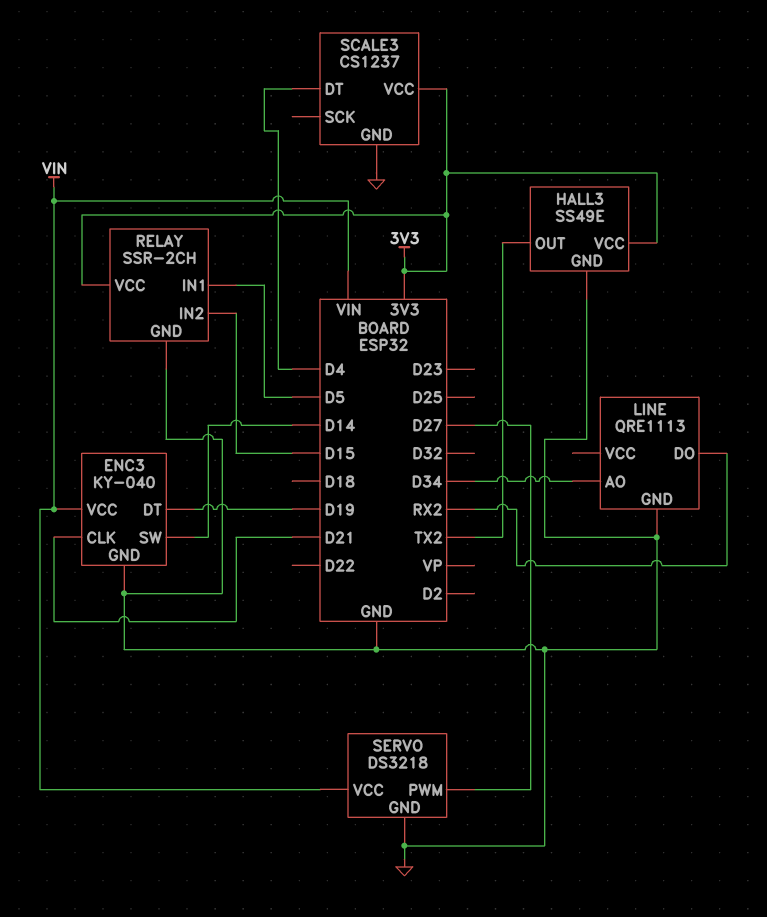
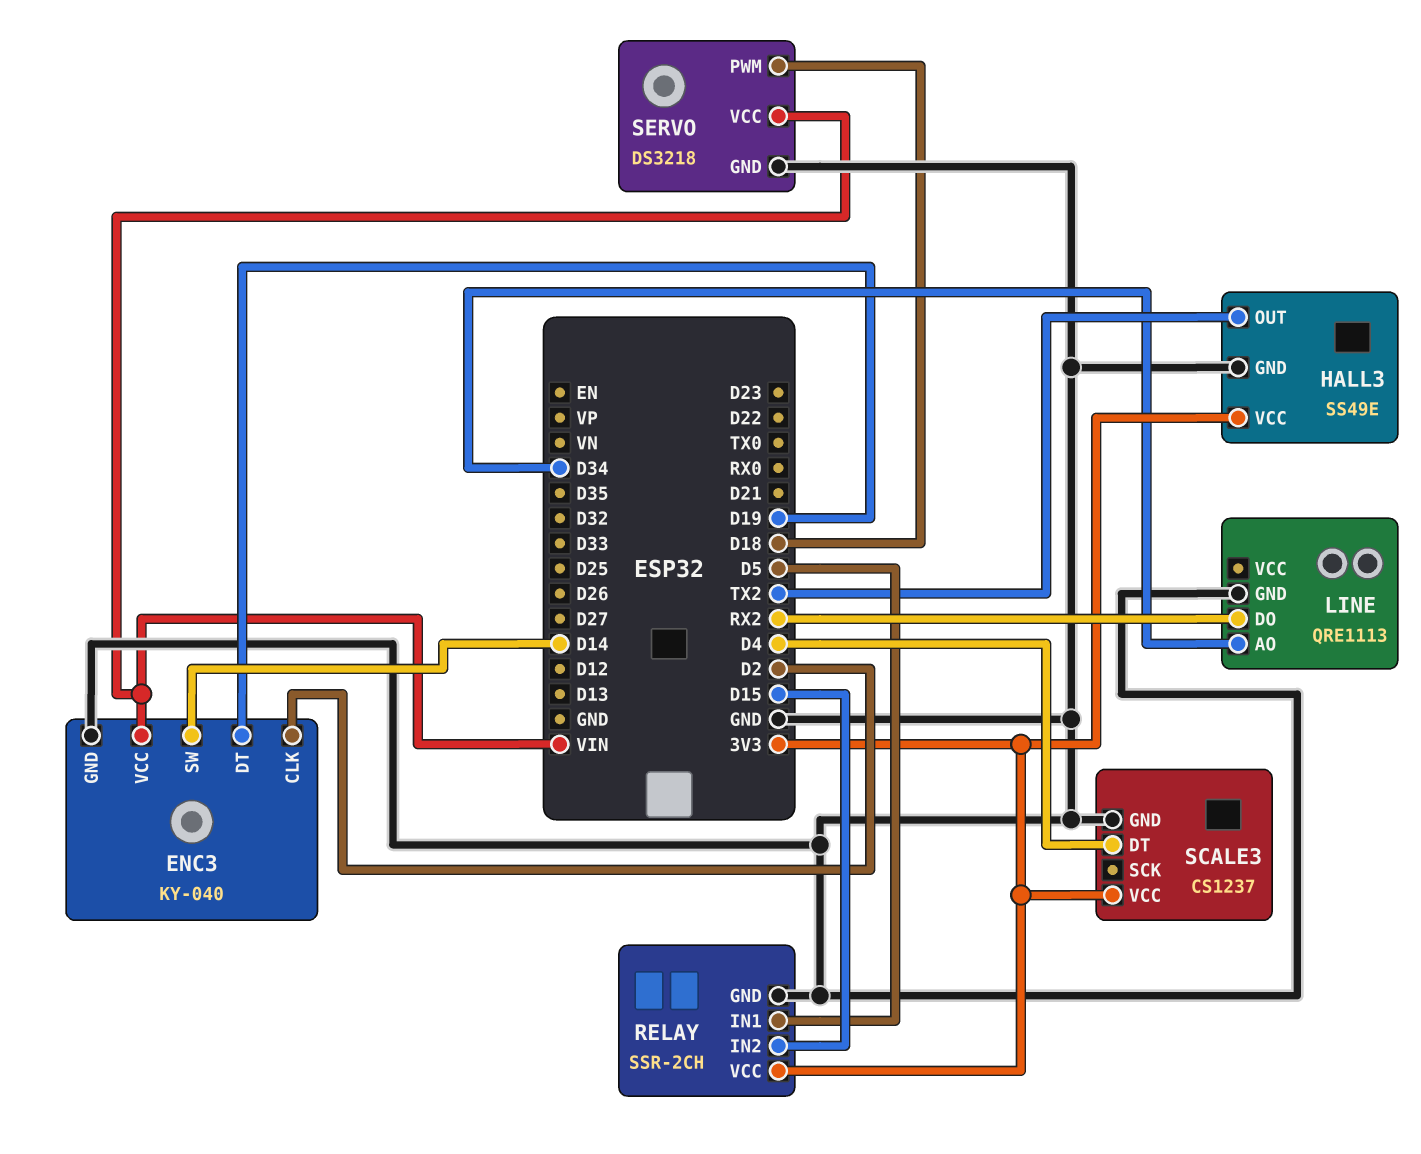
ENC3 pin CLK: D21 -> D2
SERVO pin PWM: D27 -> D18

